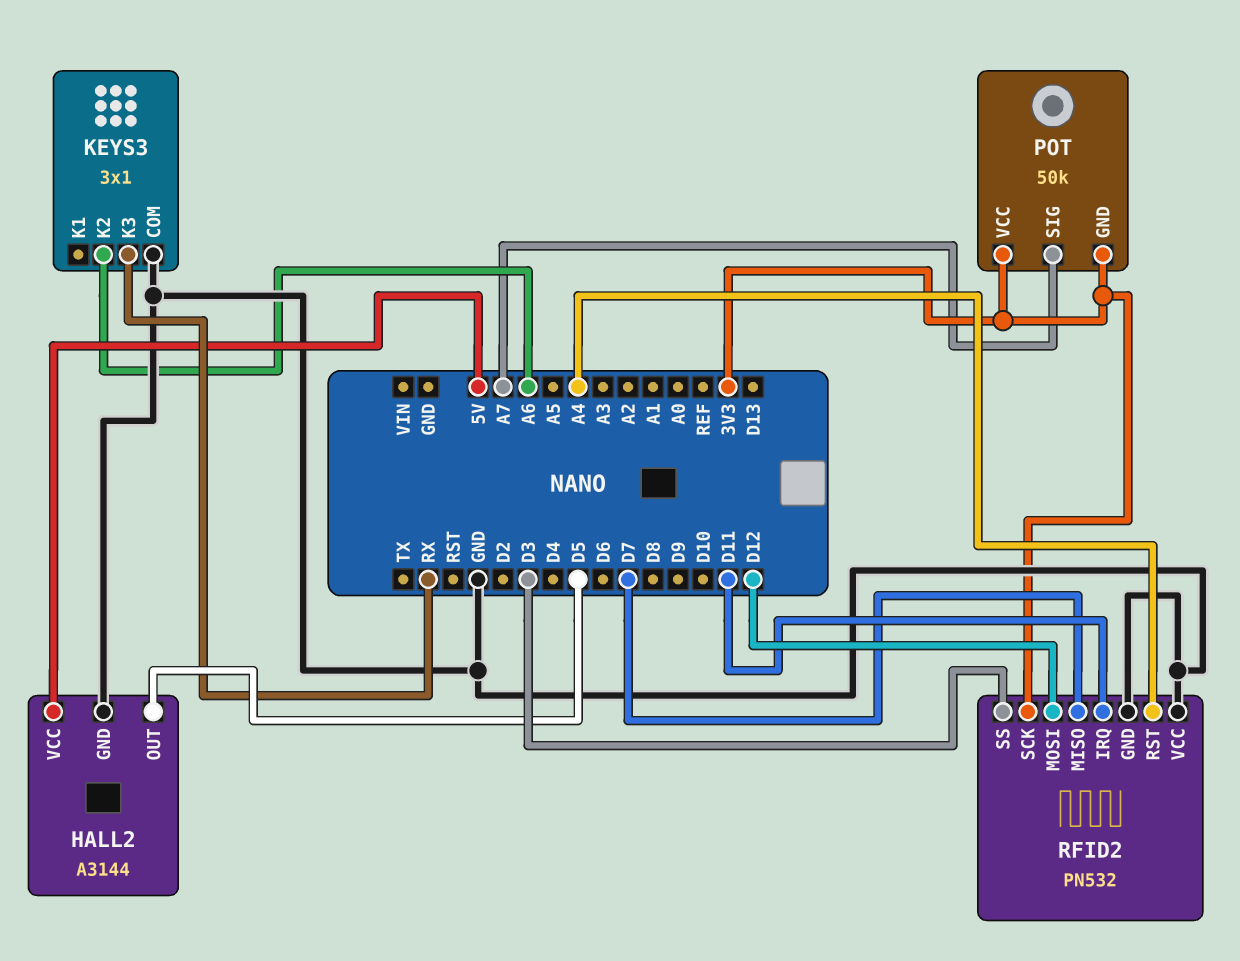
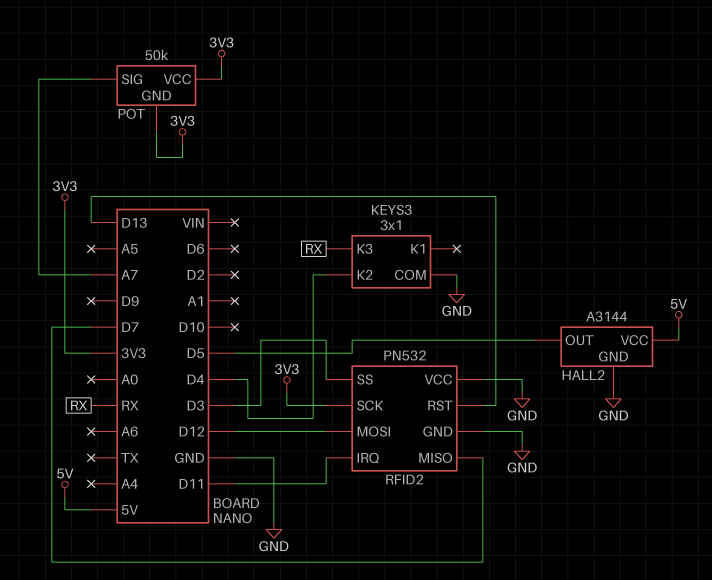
KEYS3 pin K2: A6 -> D4
RFID2 pin RST: A4 -> D13

